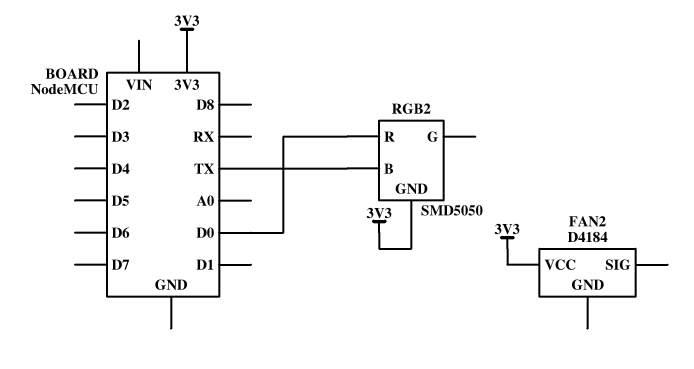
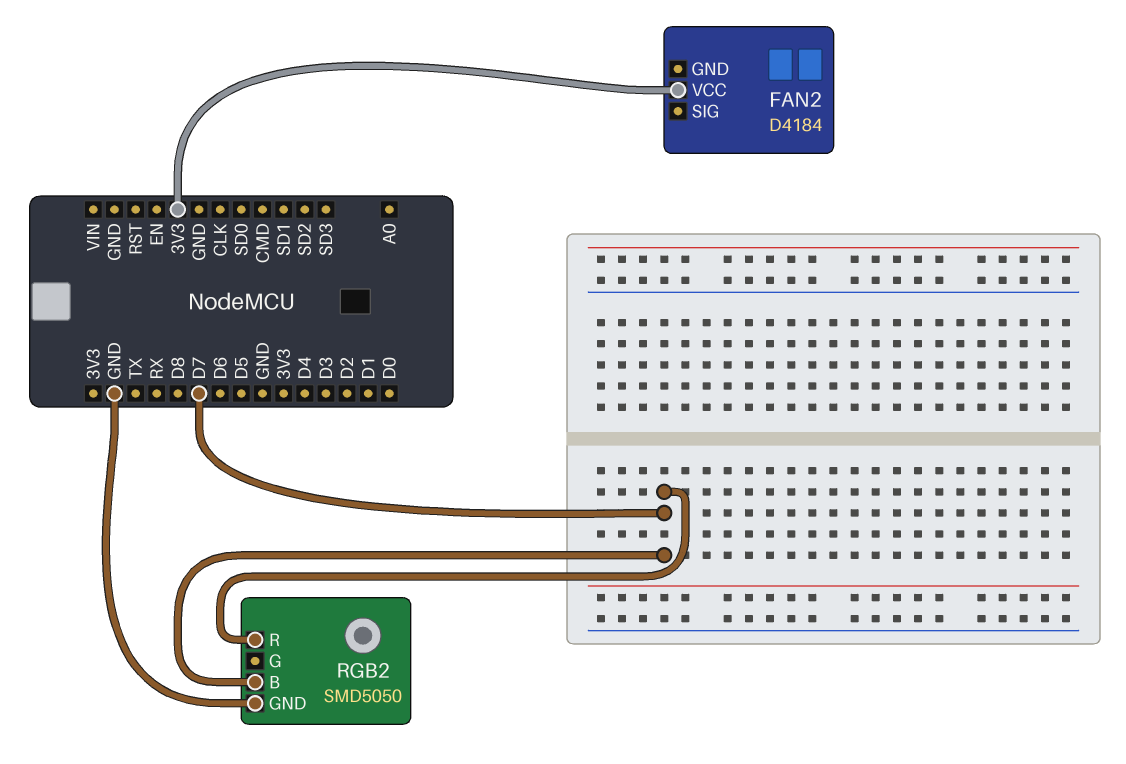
RGB2 pin B: TX -> D7
RGB2 pin GND: 3V3 -> GND
RGB2 pin R: D0 -> D7

